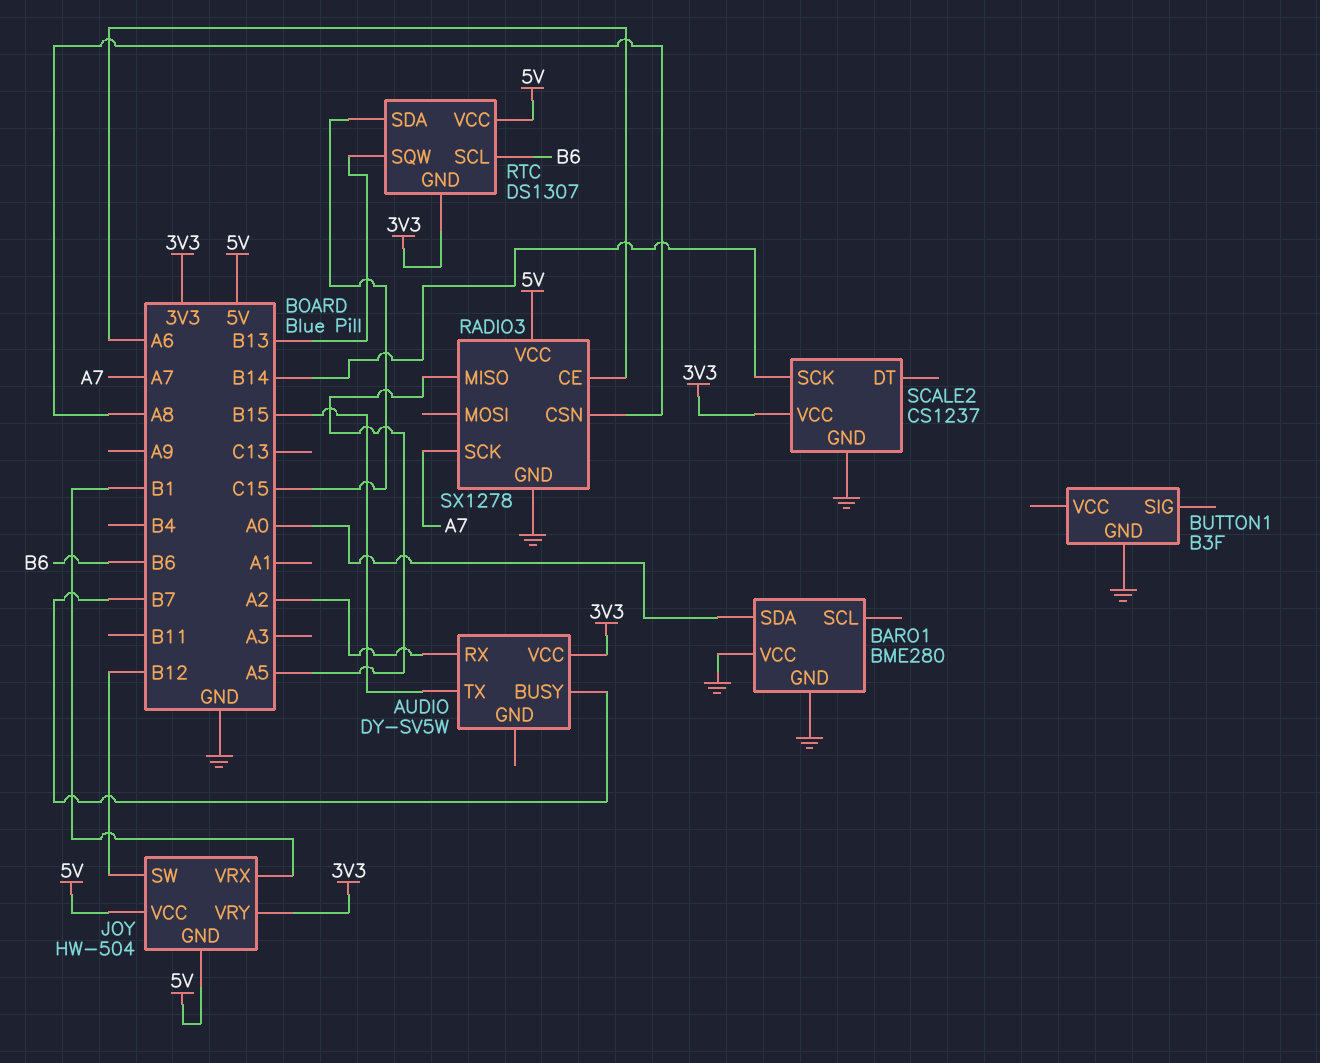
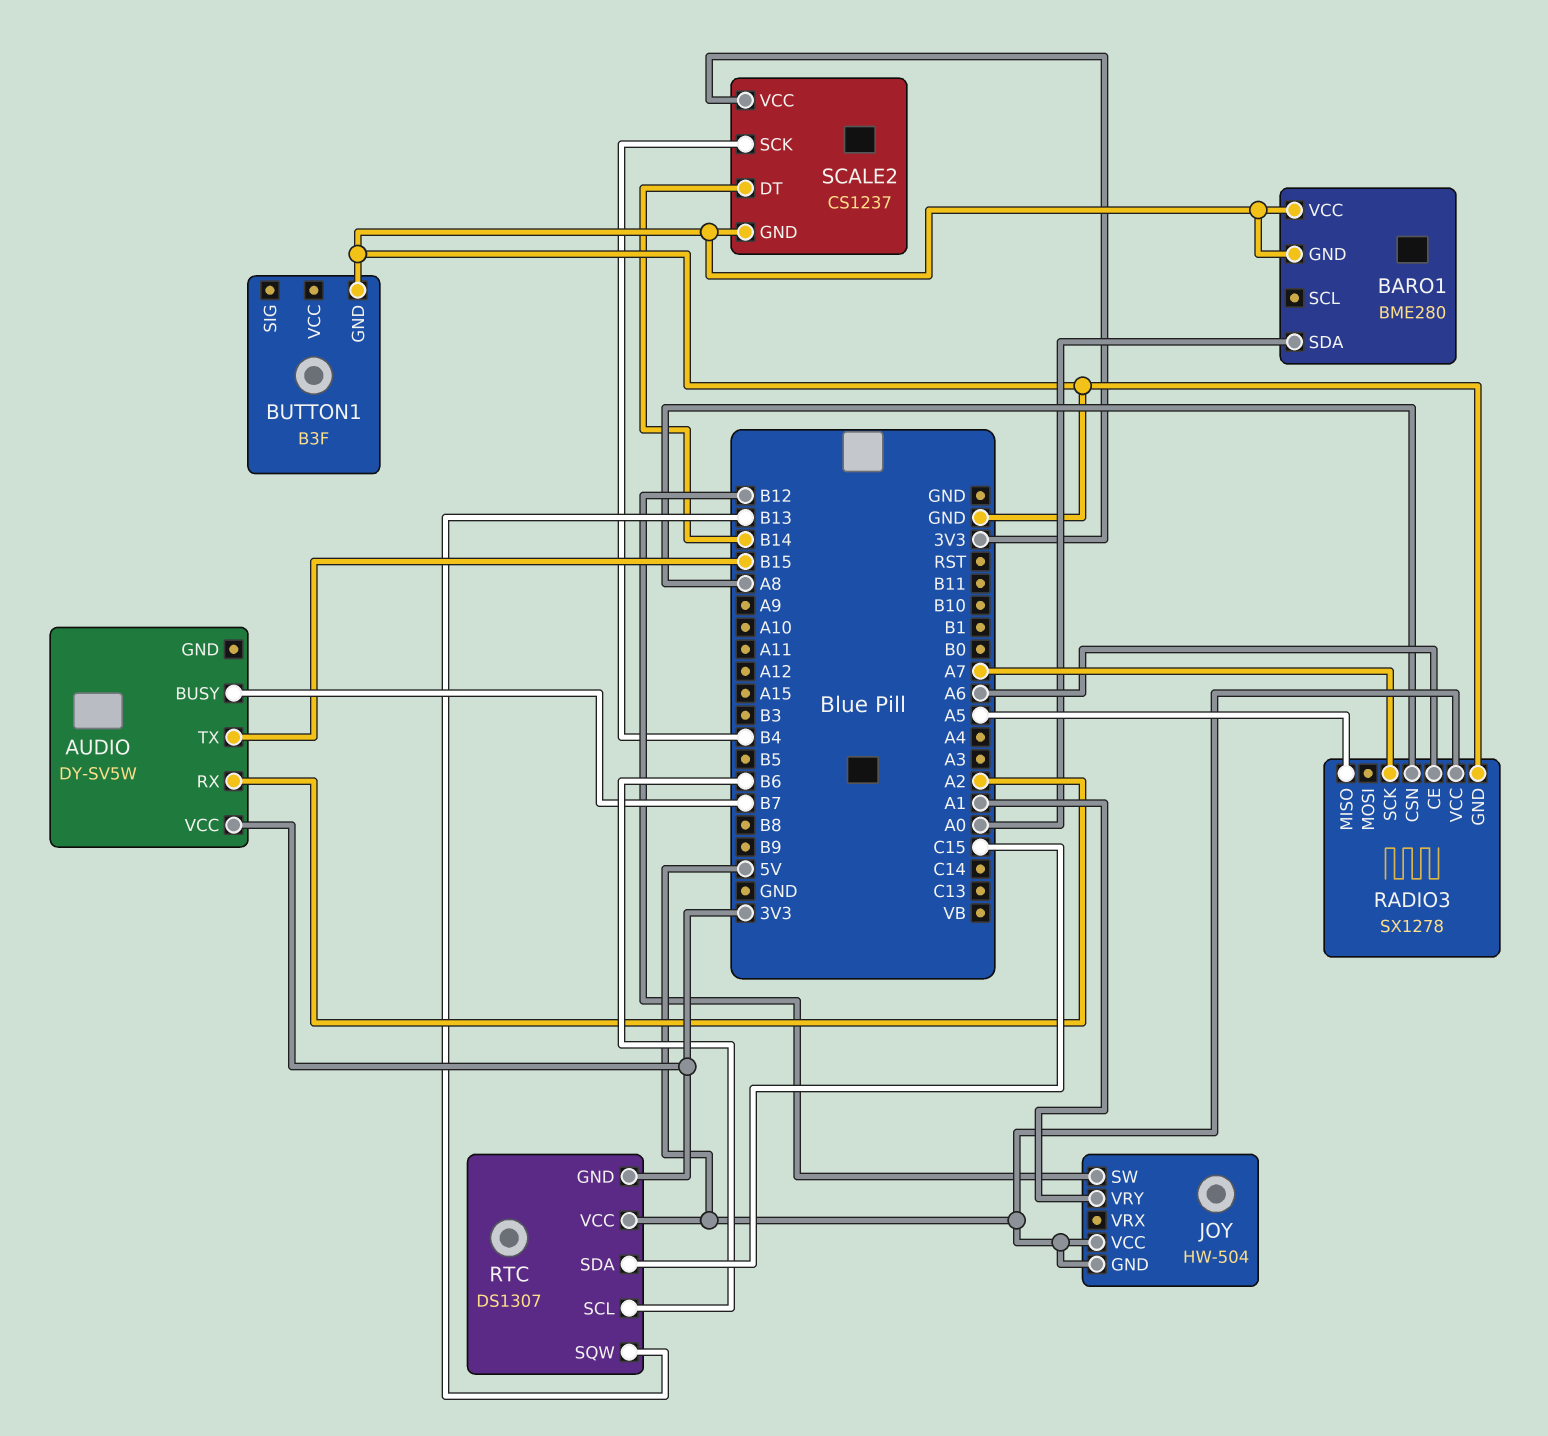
JOY pin VRX: B1 -> none
JOY pin VRY: 3V3 -> A1
SCALE2 pin DT: none -> B14
SCALE2 pin SCK: B14 -> B4

